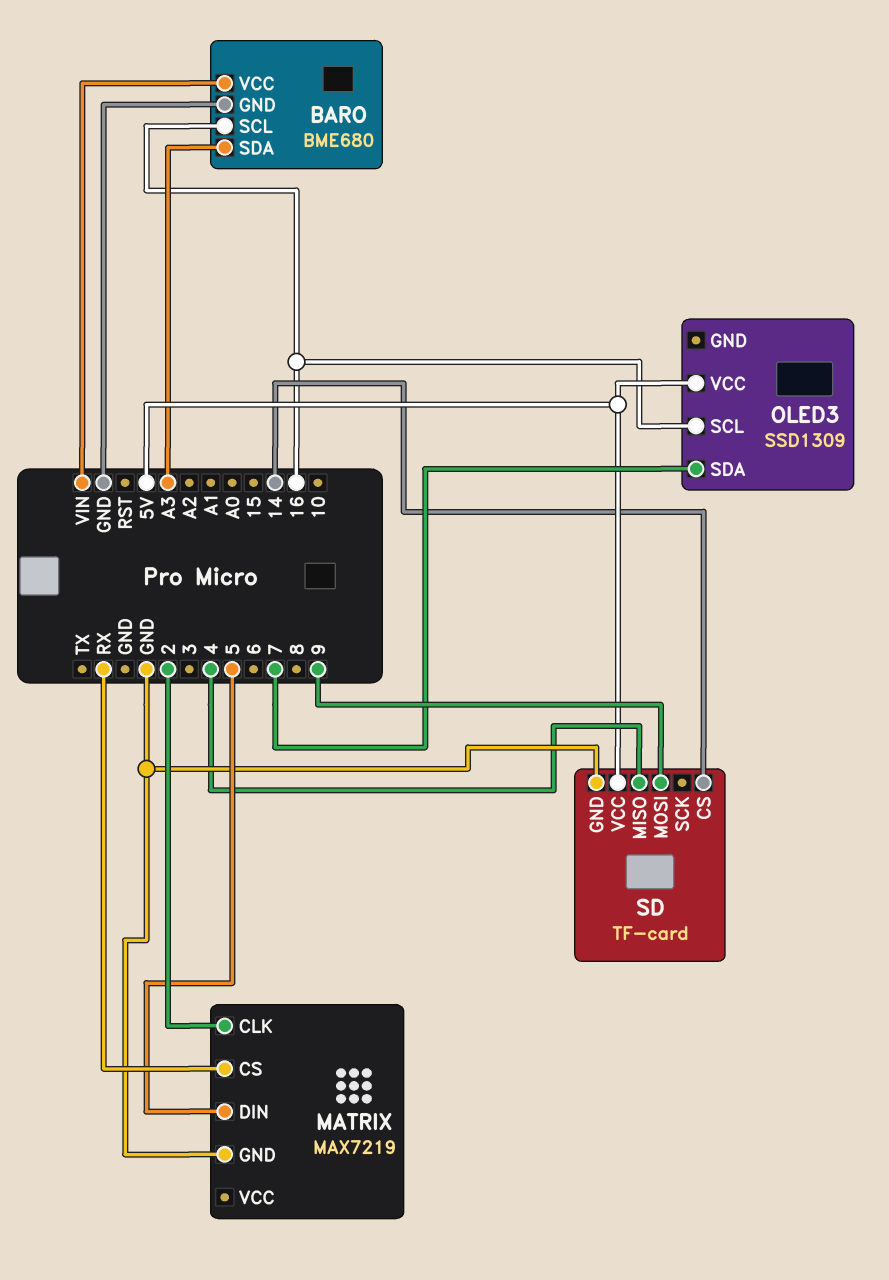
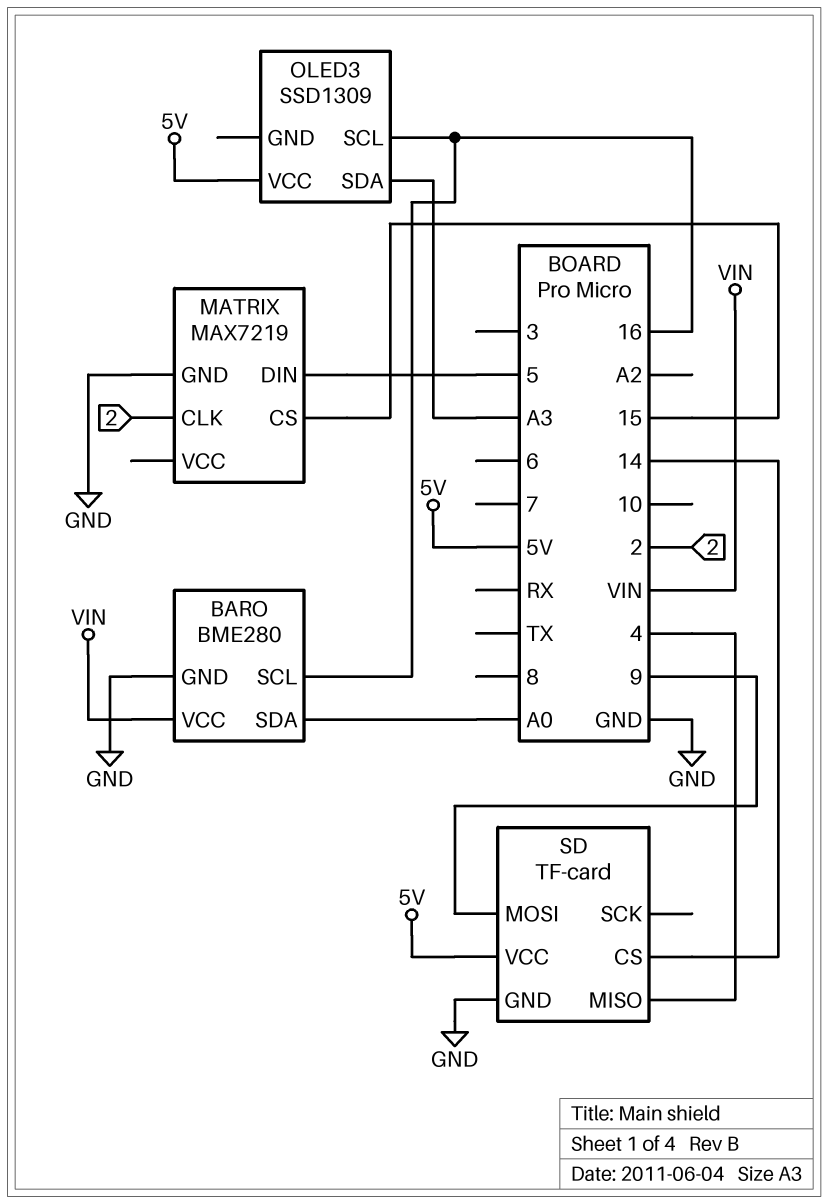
BARO: BME680 -> BME280
BARO pin SDA: A3 -> A0
MATRIX pin CS: RX -> 15
OLED3 pin SDA: 7 -> A3

